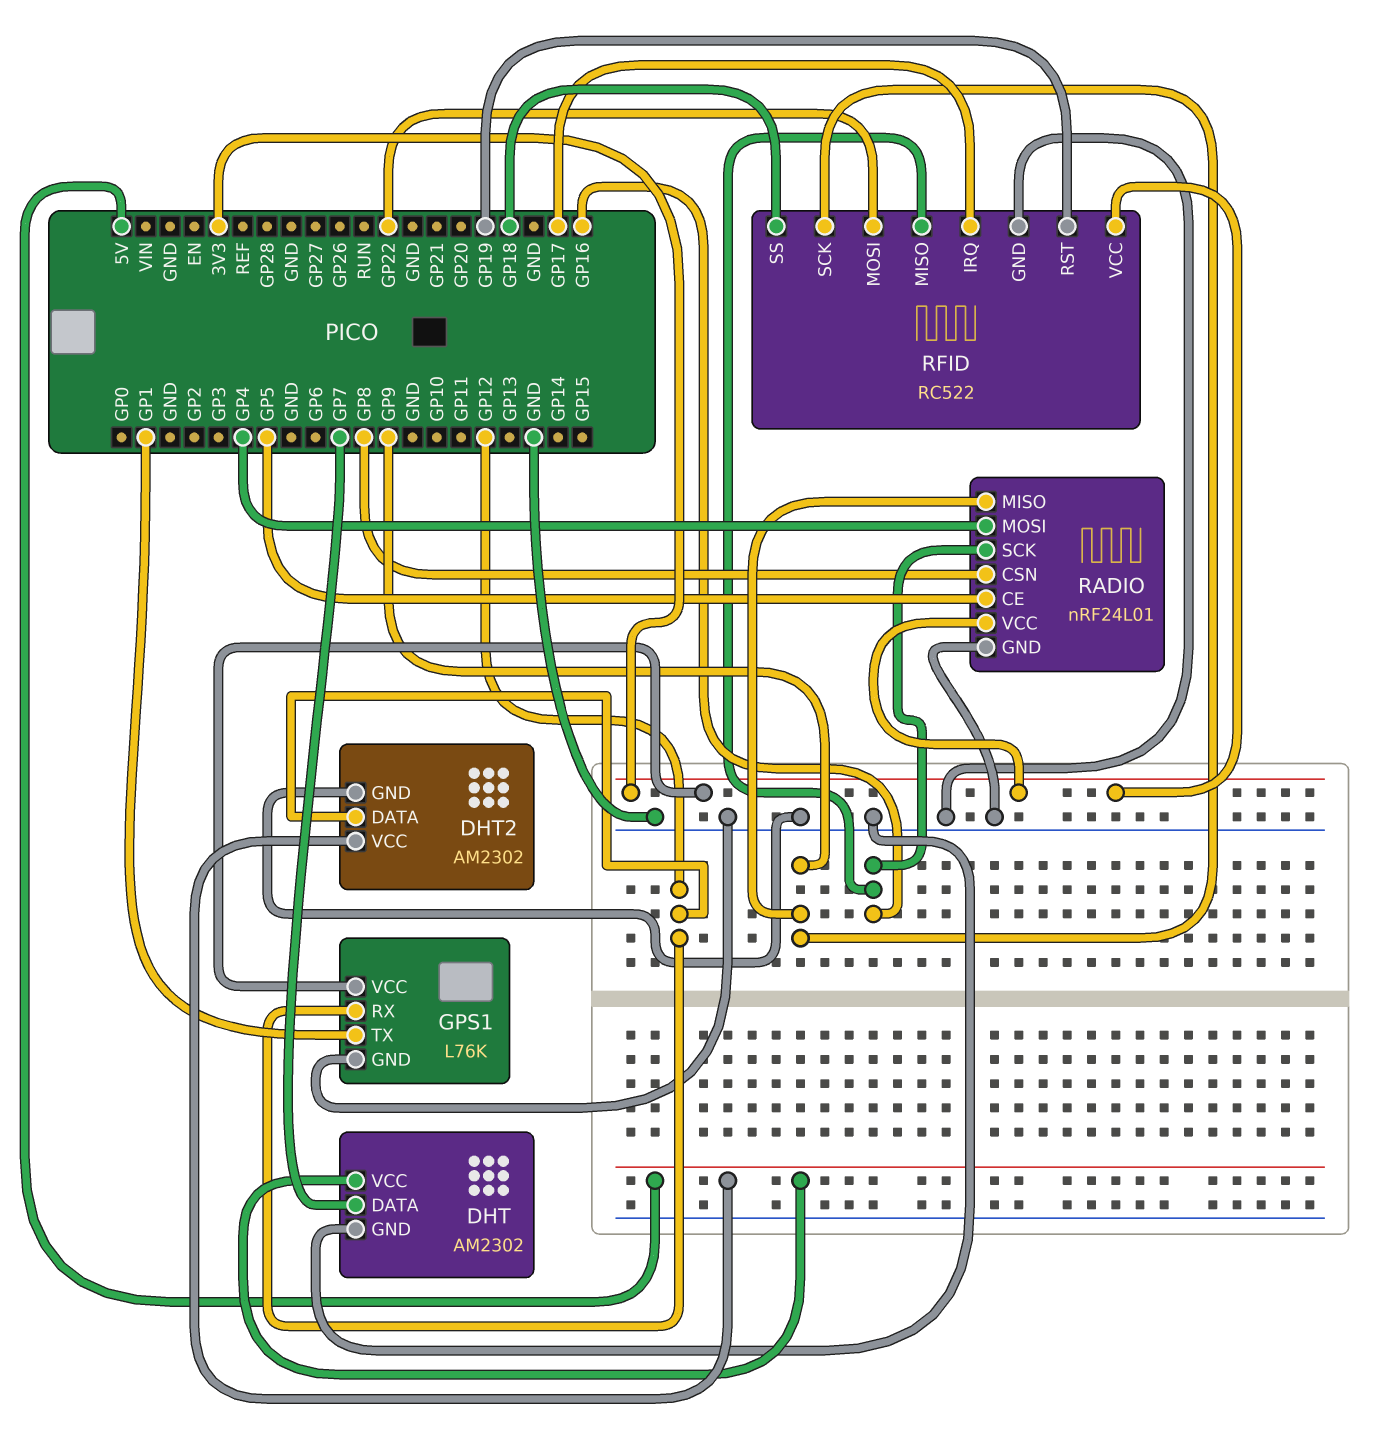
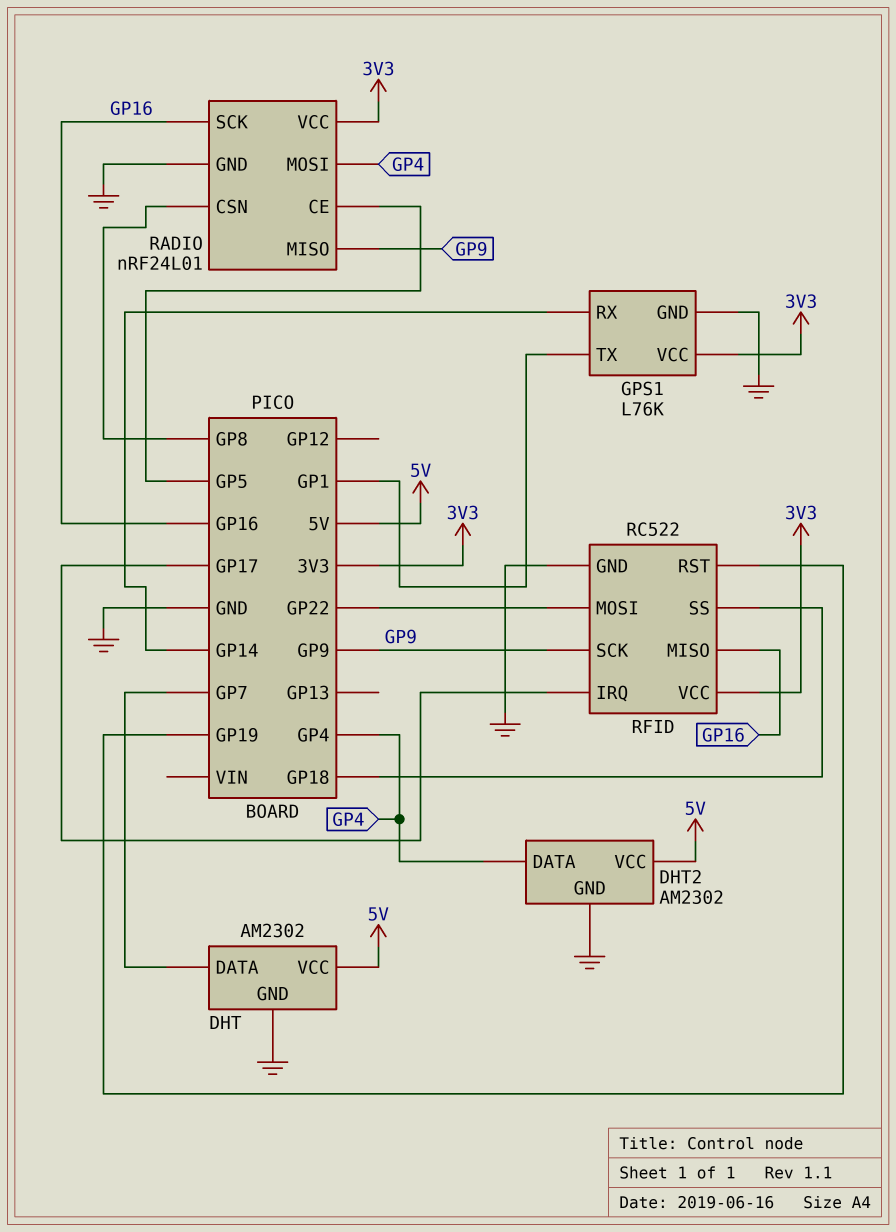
DHT2 pin DATA: GP12 -> GP4
GPS1 pin RX: GP12 -> GP14

